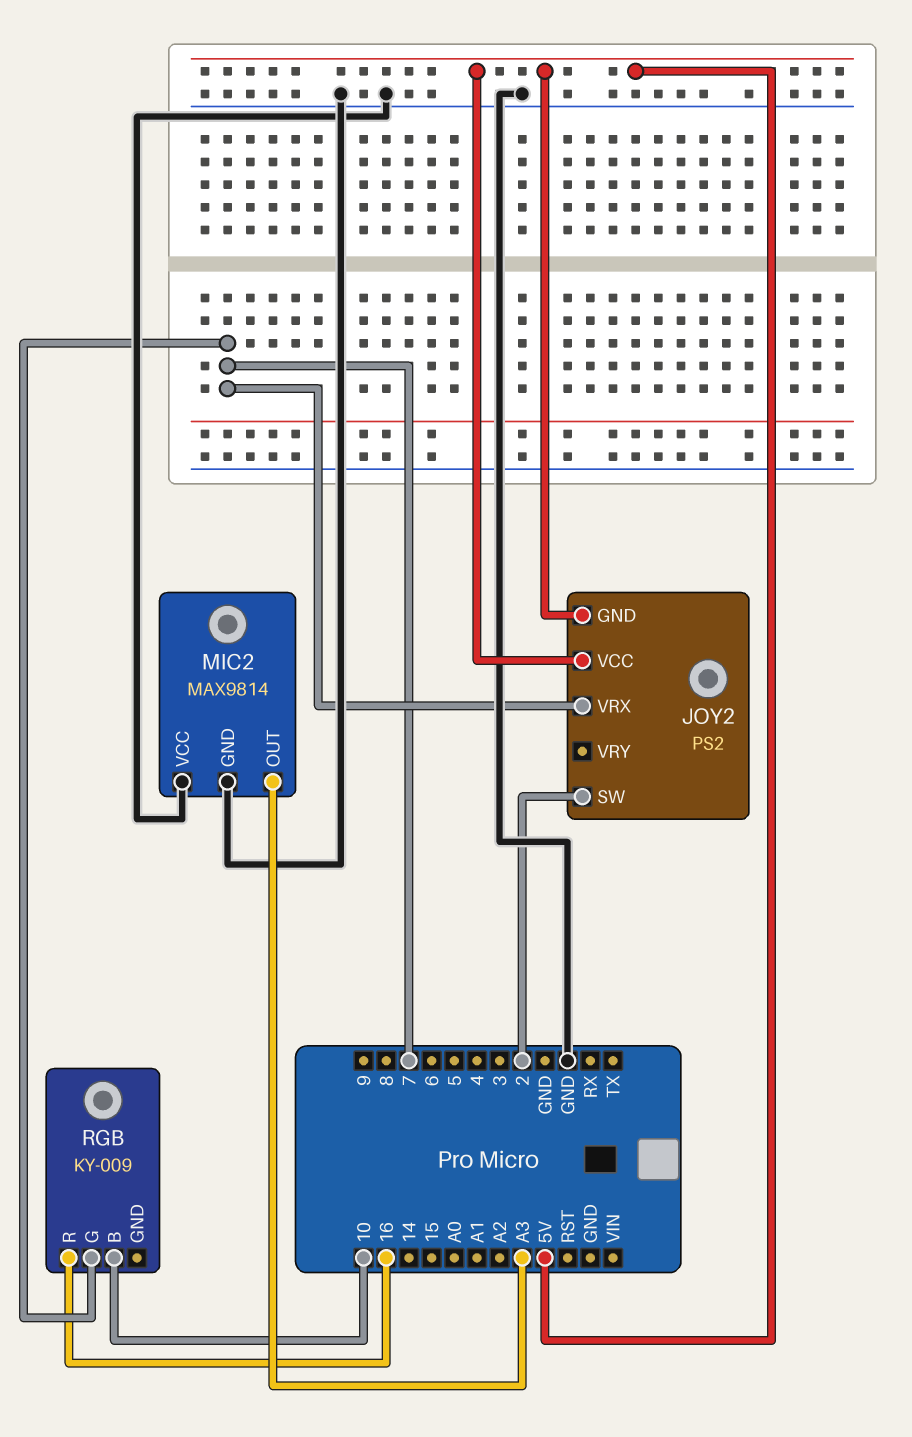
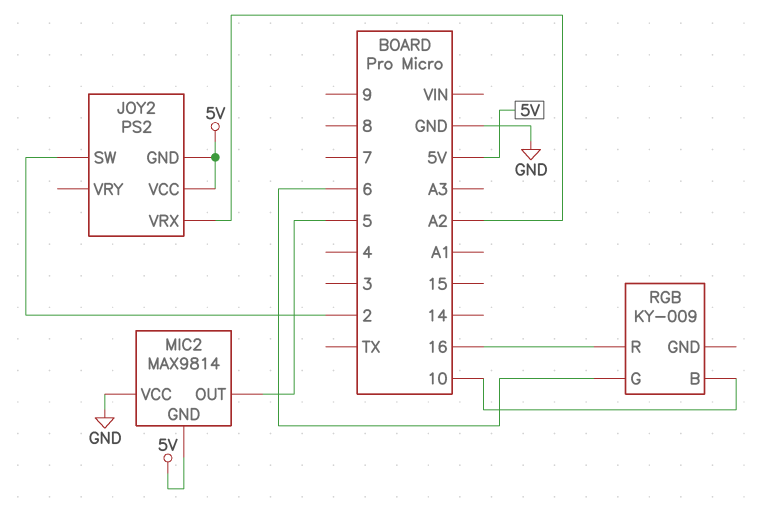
JOY2 pin VRX: 7 -> A2
MIC2 pin GND: GND -> 5V
MIC2 pin OUT: A3 -> 5
RGB pin G: 7 -> 6

